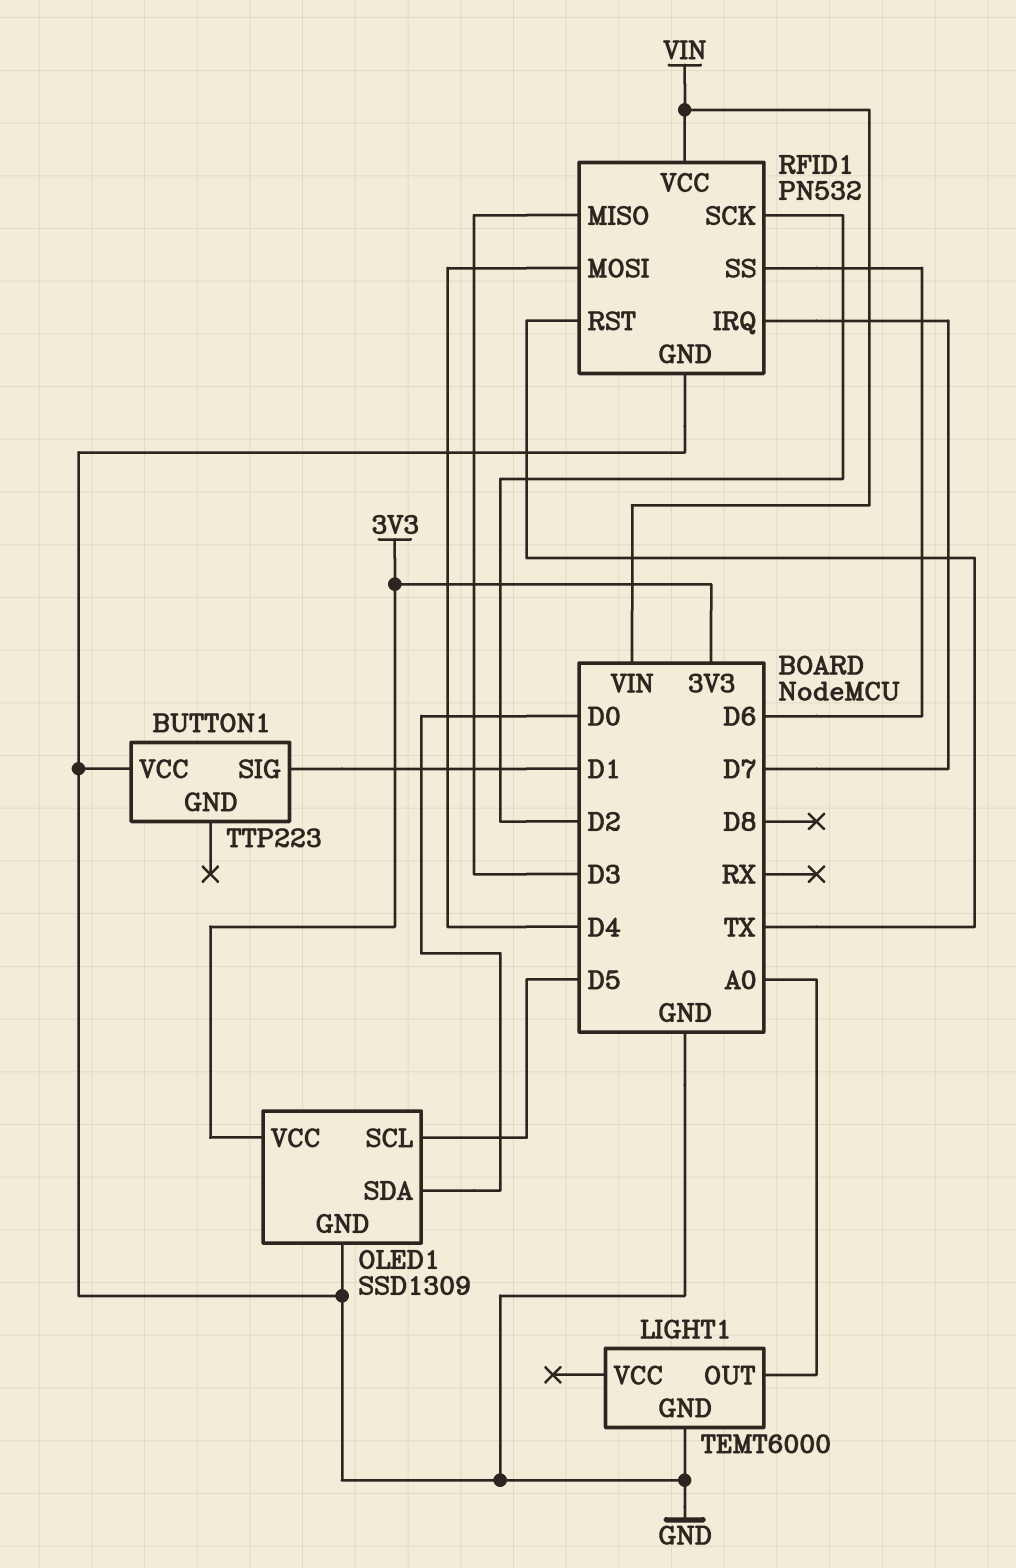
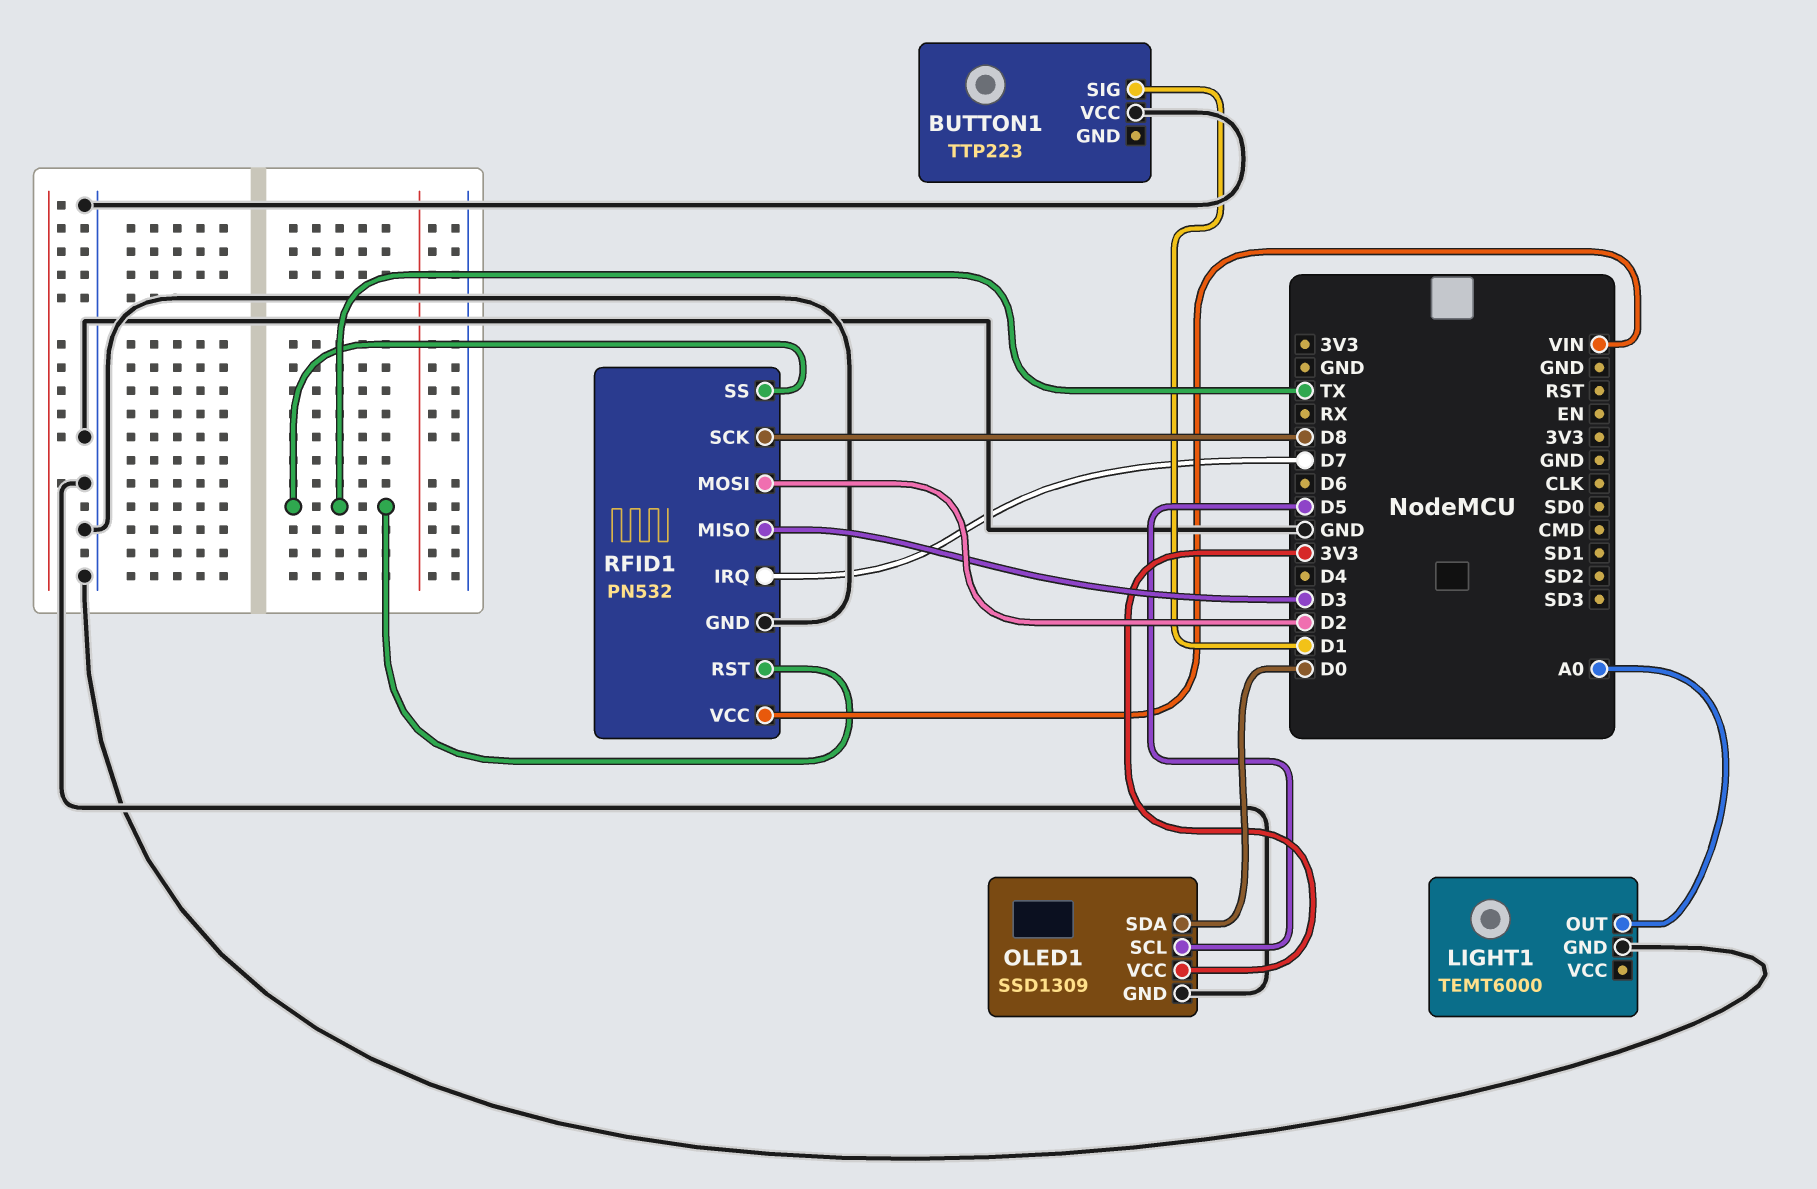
RFID1 pin MOSI: D4 -> D2
RFID1 pin SCK: D2 -> D8
RFID1 pin SS: D6 -> TX

